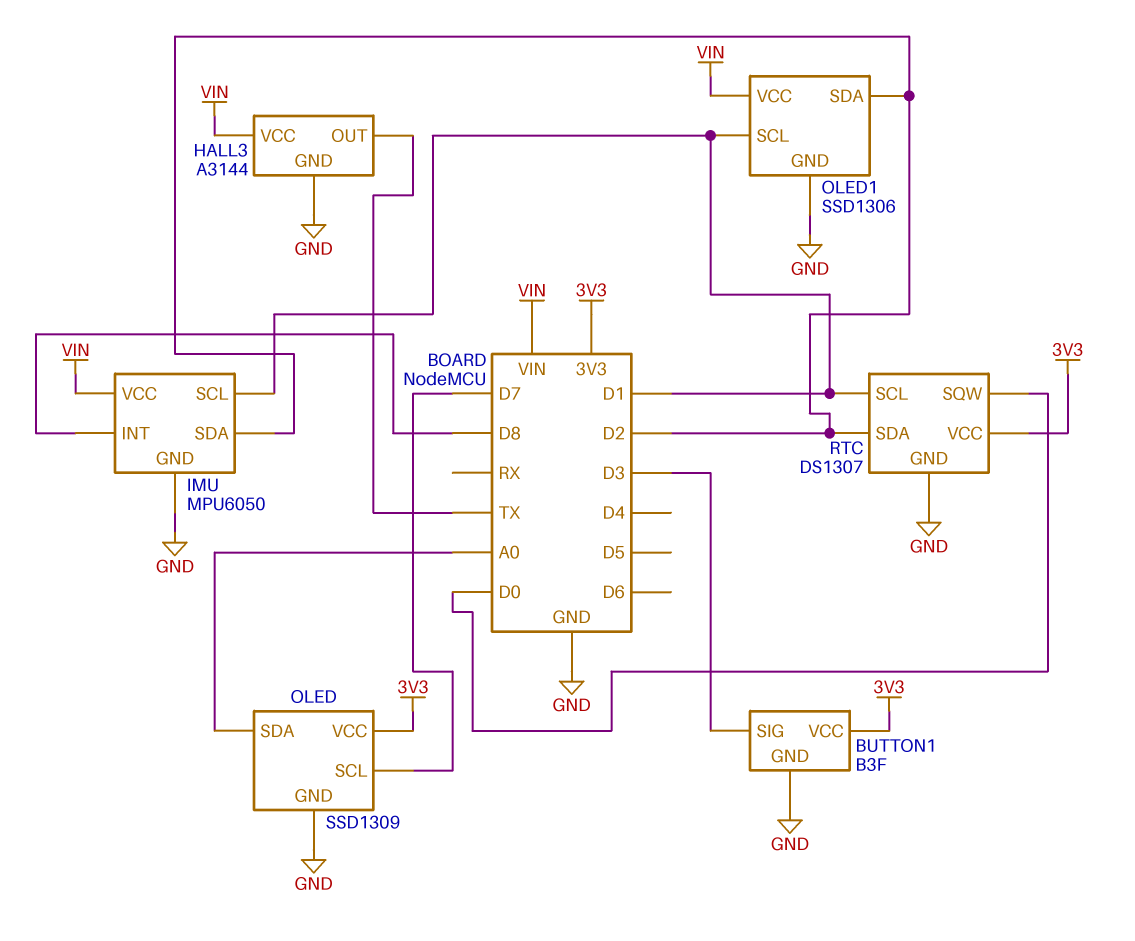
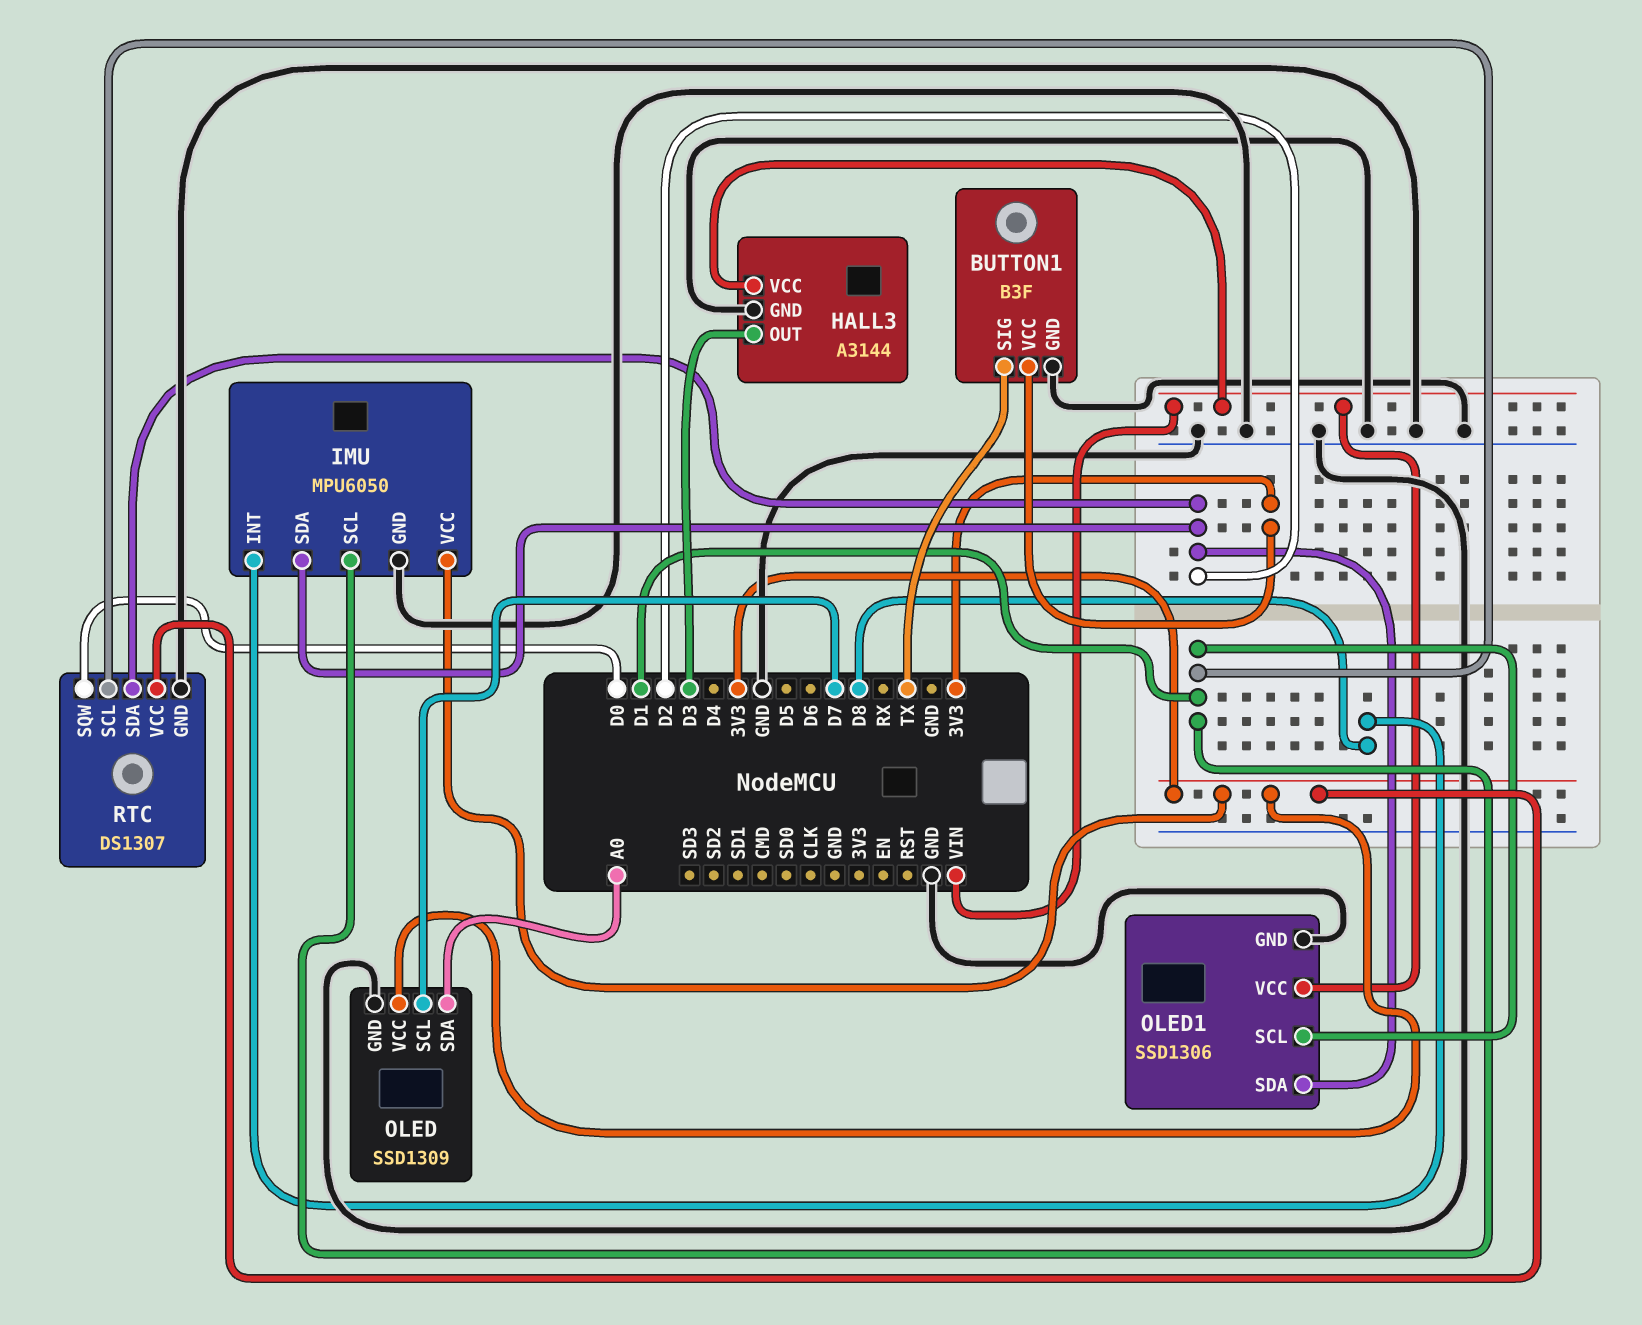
BUTTON1 pin SIG: D3 -> TX
HALL3 pin OUT: TX -> D3
IMU pin VCC: VIN -> 3V3

